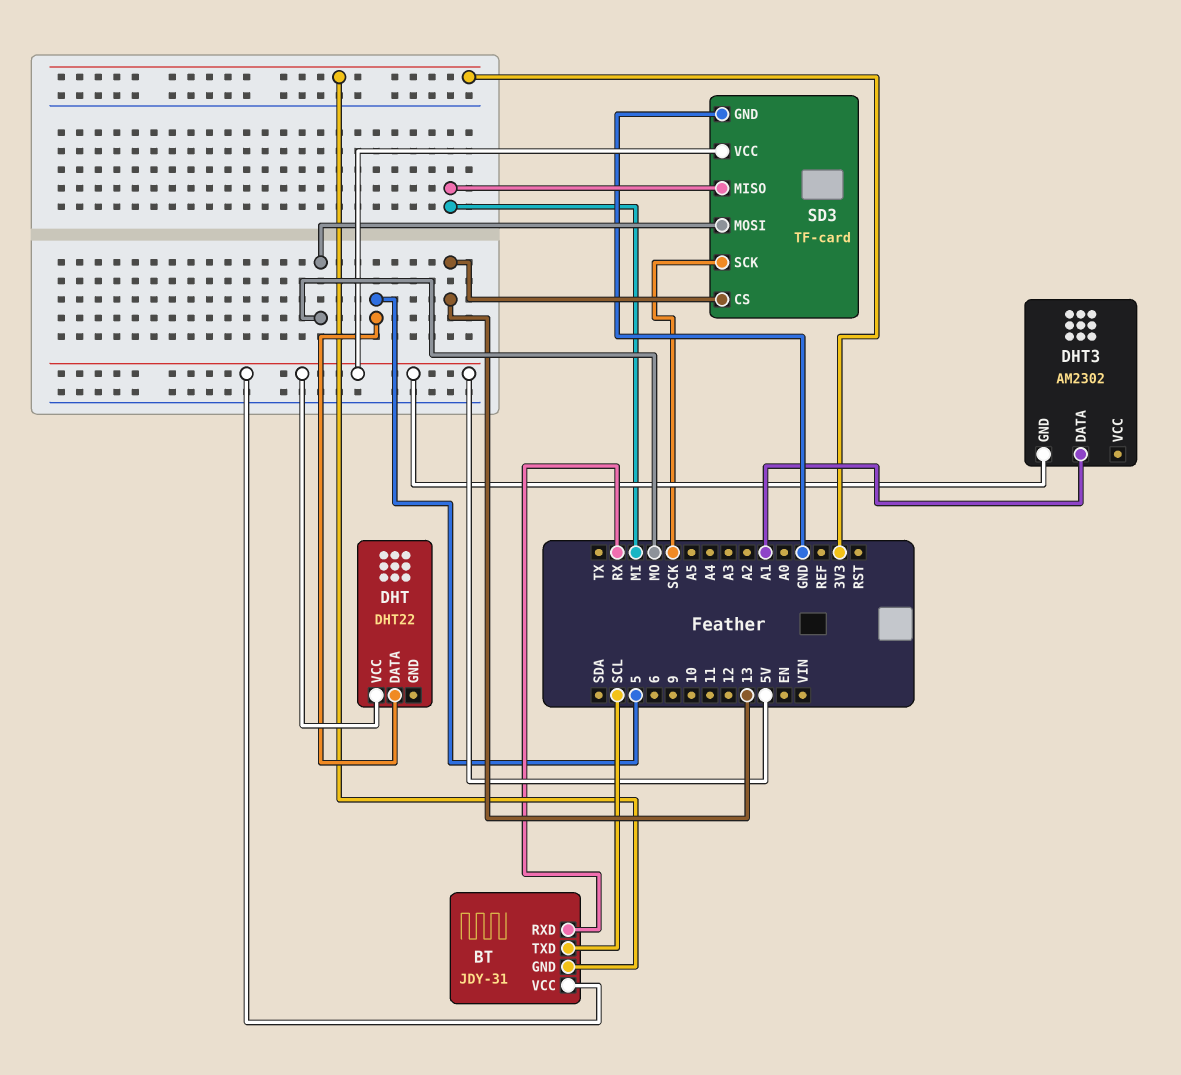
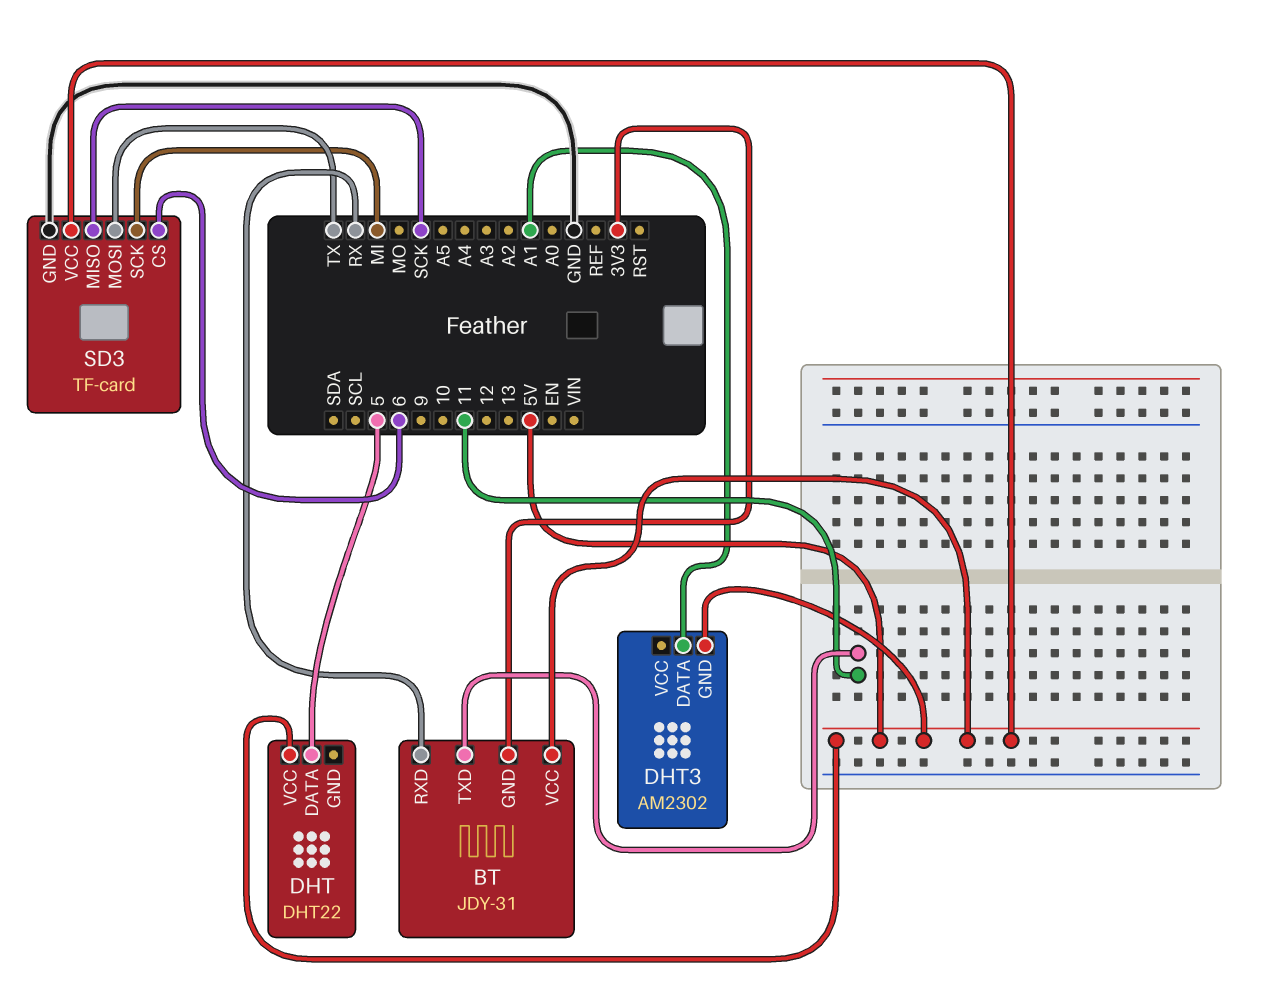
BT pin TXD: SCL -> 11
SD3 pin CS: 13 -> 6
SD3 pin MISO: MI -> SCK
SD3 pin MOSI: MO -> TX
SD3 pin SCK: SCK -> MI

